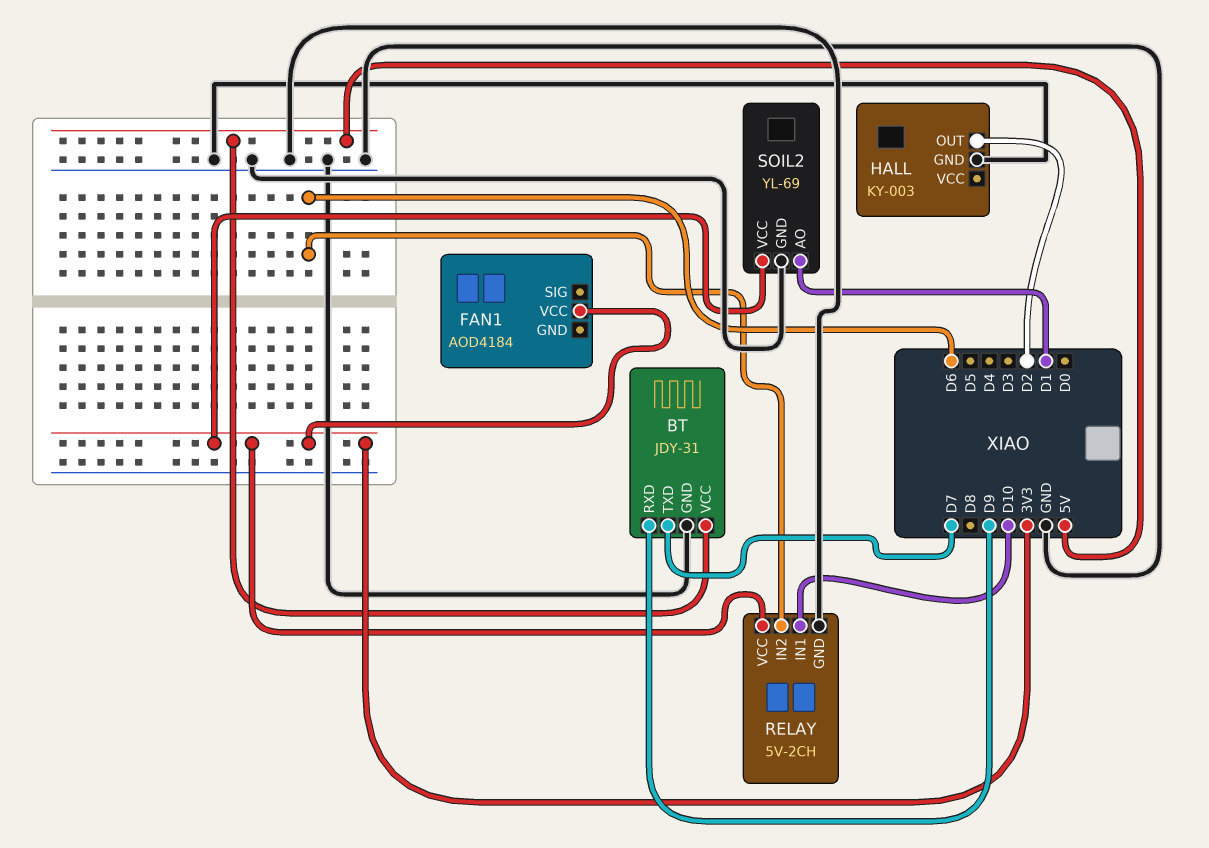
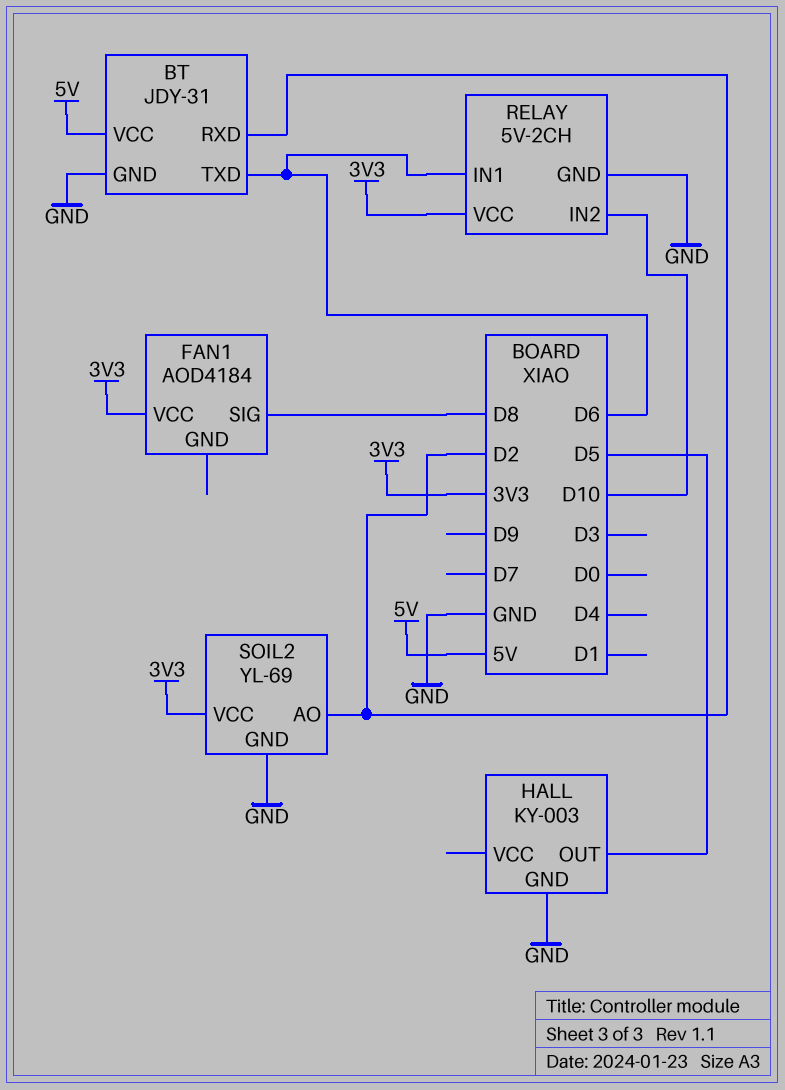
BT pin RXD: D9 -> D2
BT pin TXD: D7 -> D6
FAN1 pin SIG: none -> D8
HALL pin OUT: D2 -> D5
RELAY pin IN1: D10 -> D6
RELAY pin IN2: D6 -> D10
SOIL2 pin AO: D1 -> D2

